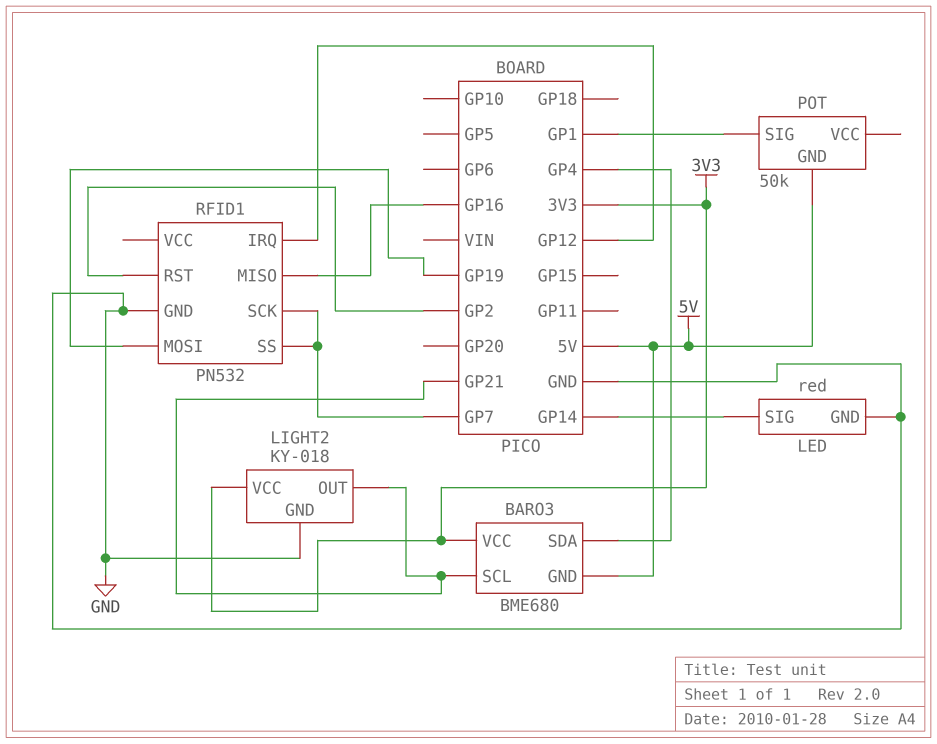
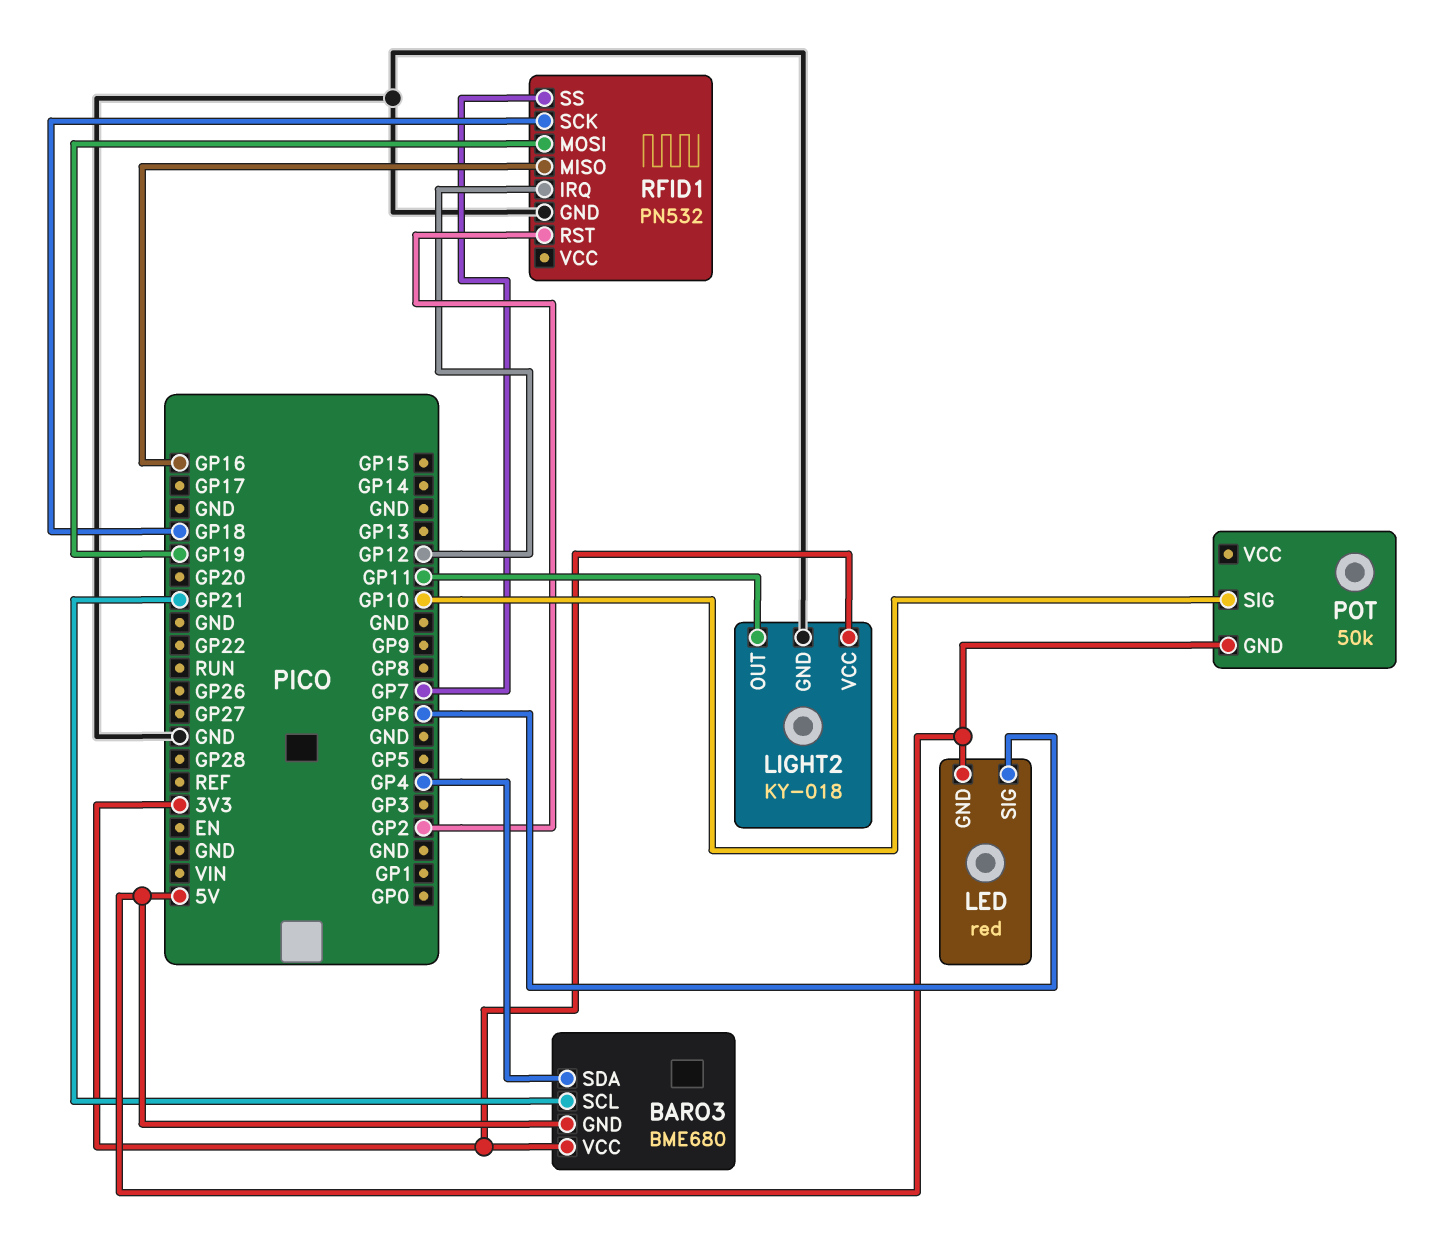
LED pin GND: GND -> 5V
LED pin SIG: GP14 -> GP6
LIGHT2 pin OUT: GP21 -> GP11
POT pin SIG: GP1 -> GP10
RFID1 pin SCK: GP7 -> GP18

